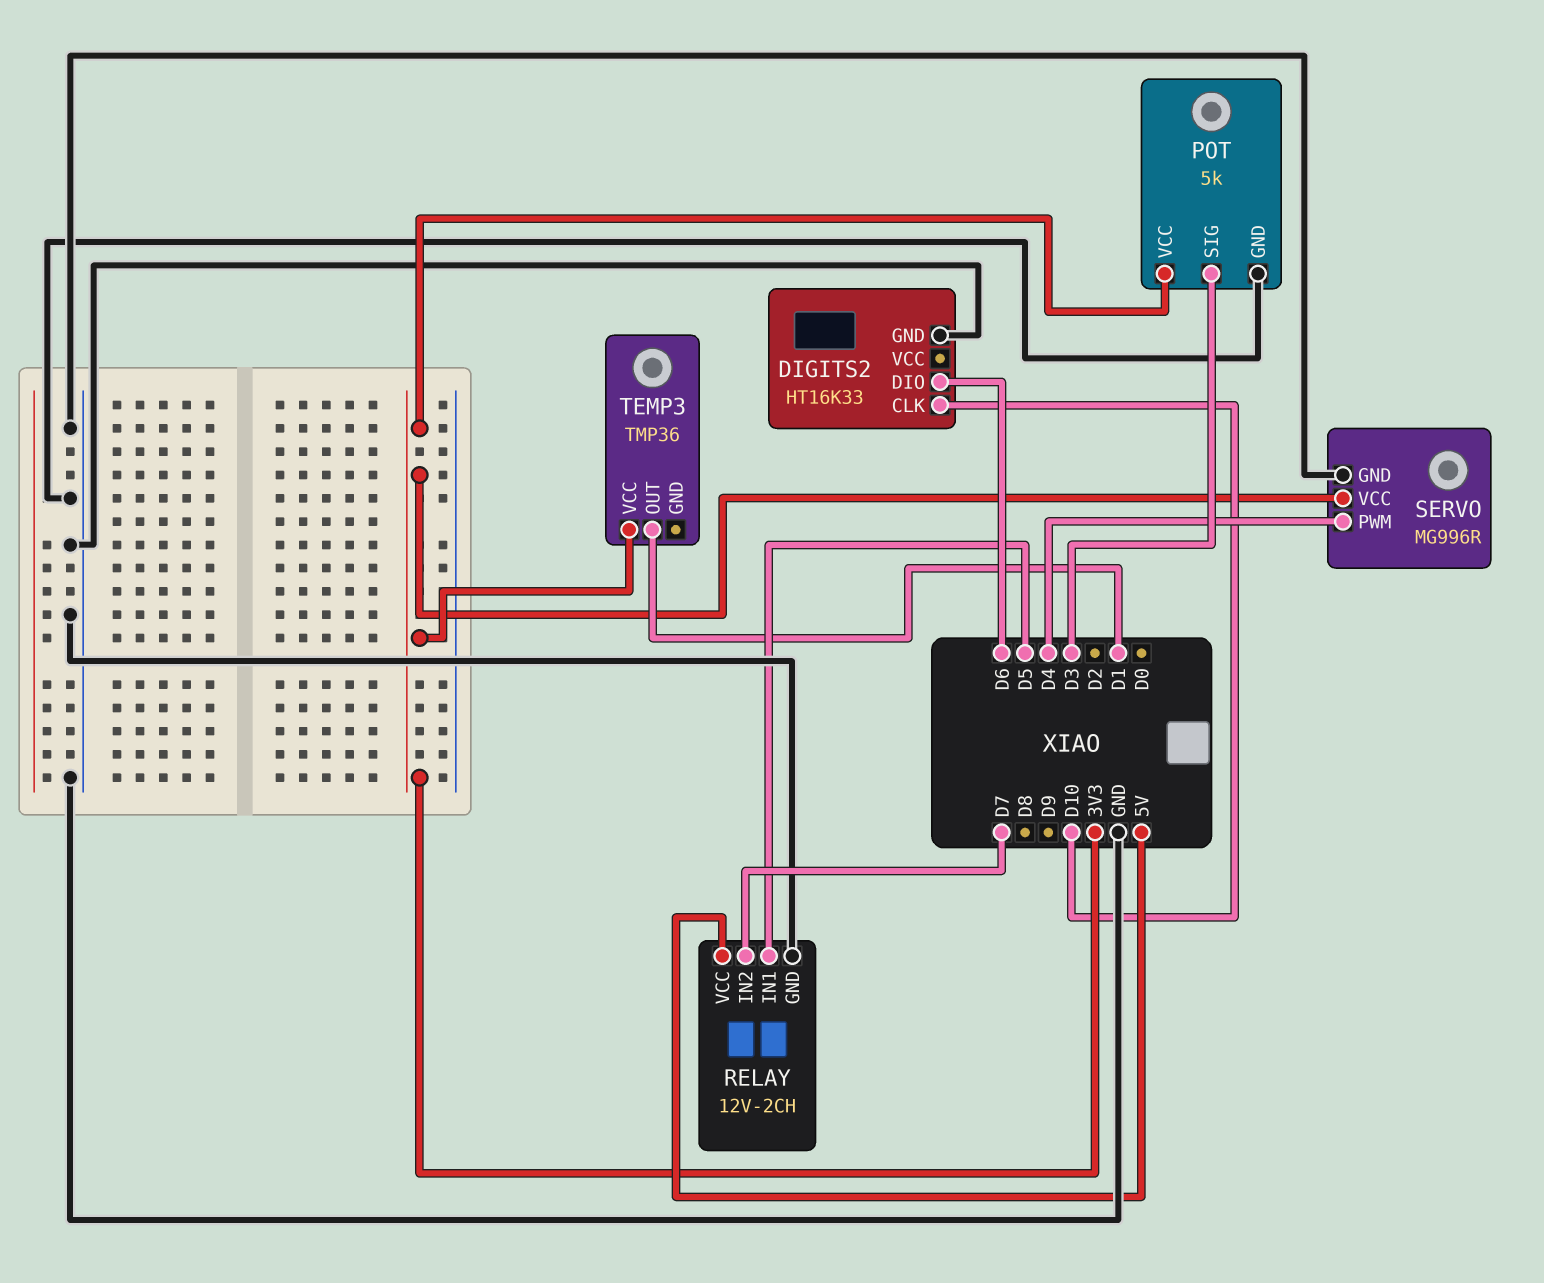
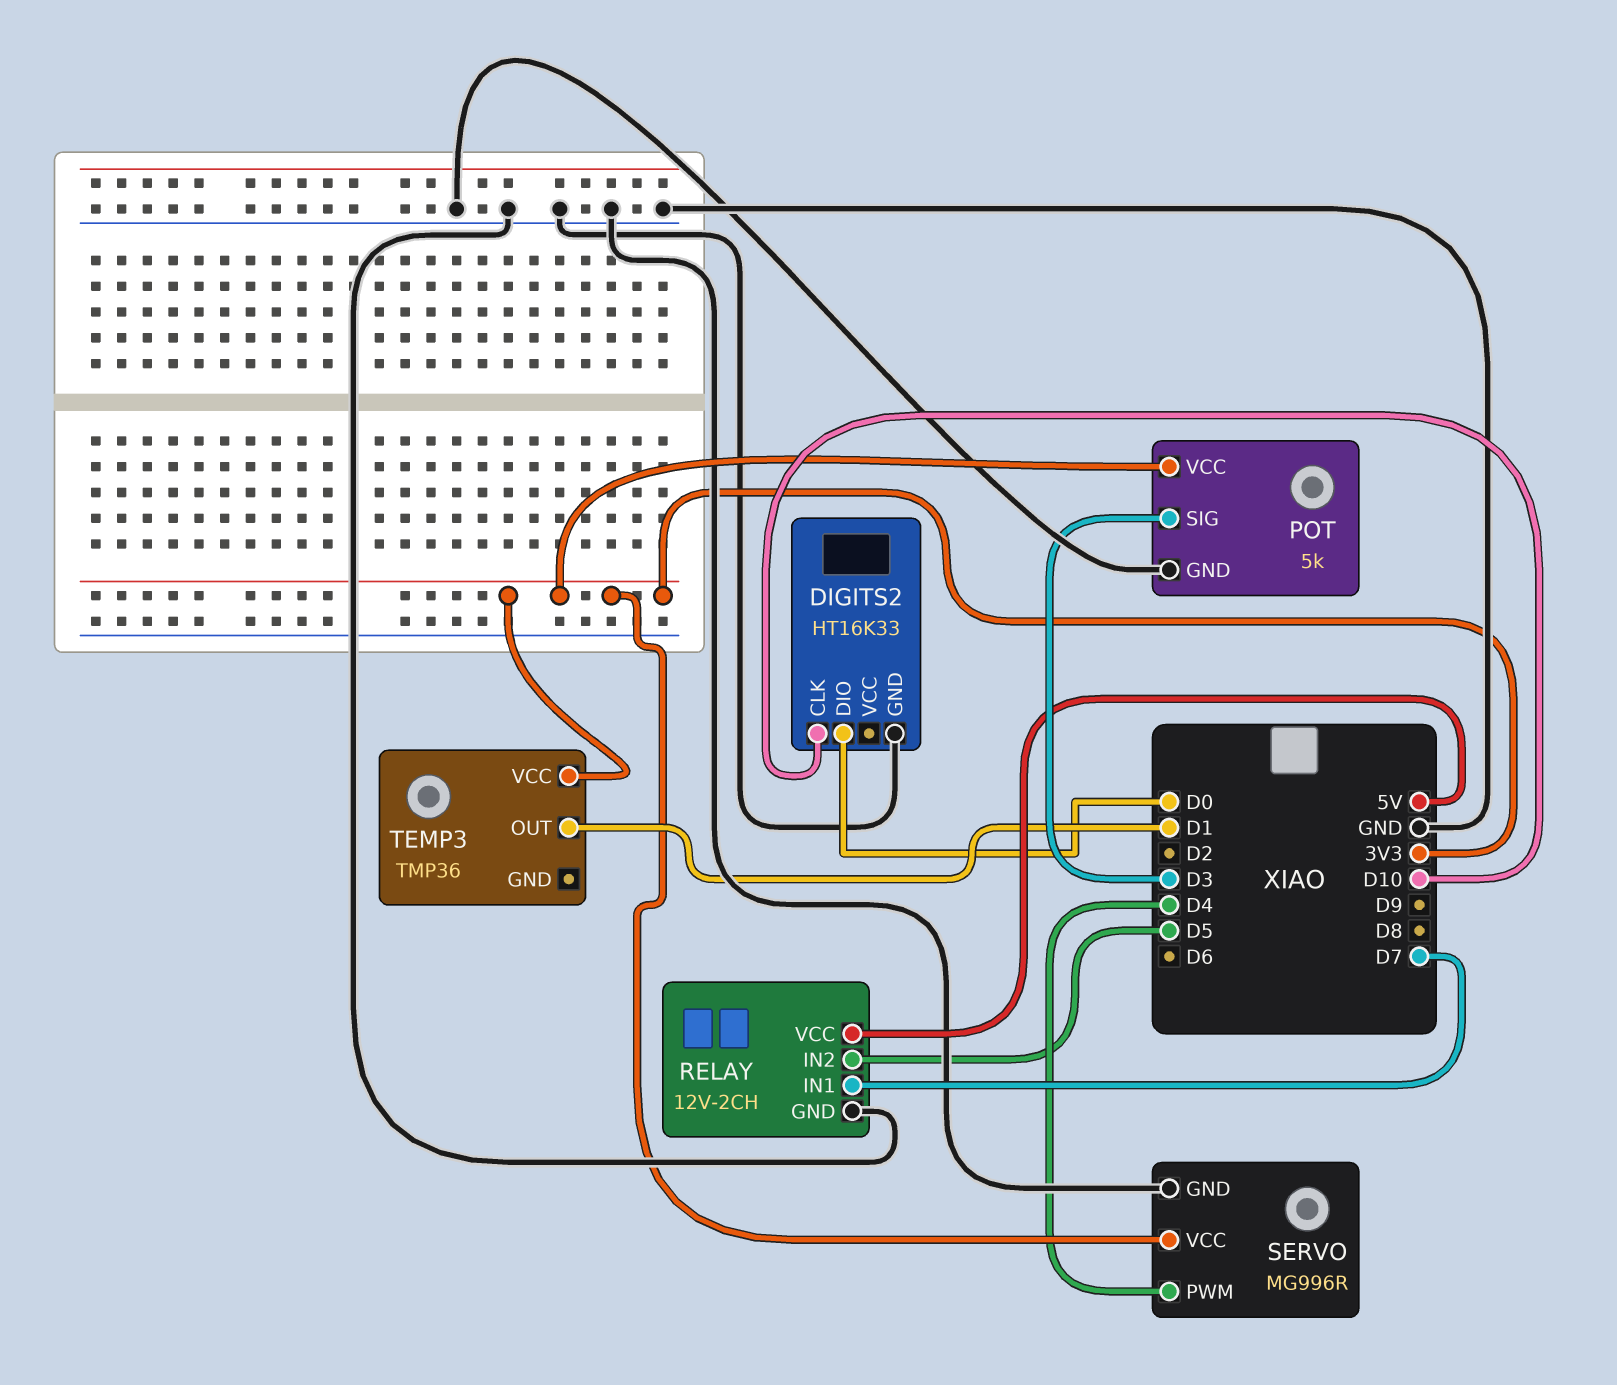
DIGITS2 pin DIO: D6 -> D0
RELAY pin IN1: D5 -> D7
RELAY pin IN2: D7 -> D5

